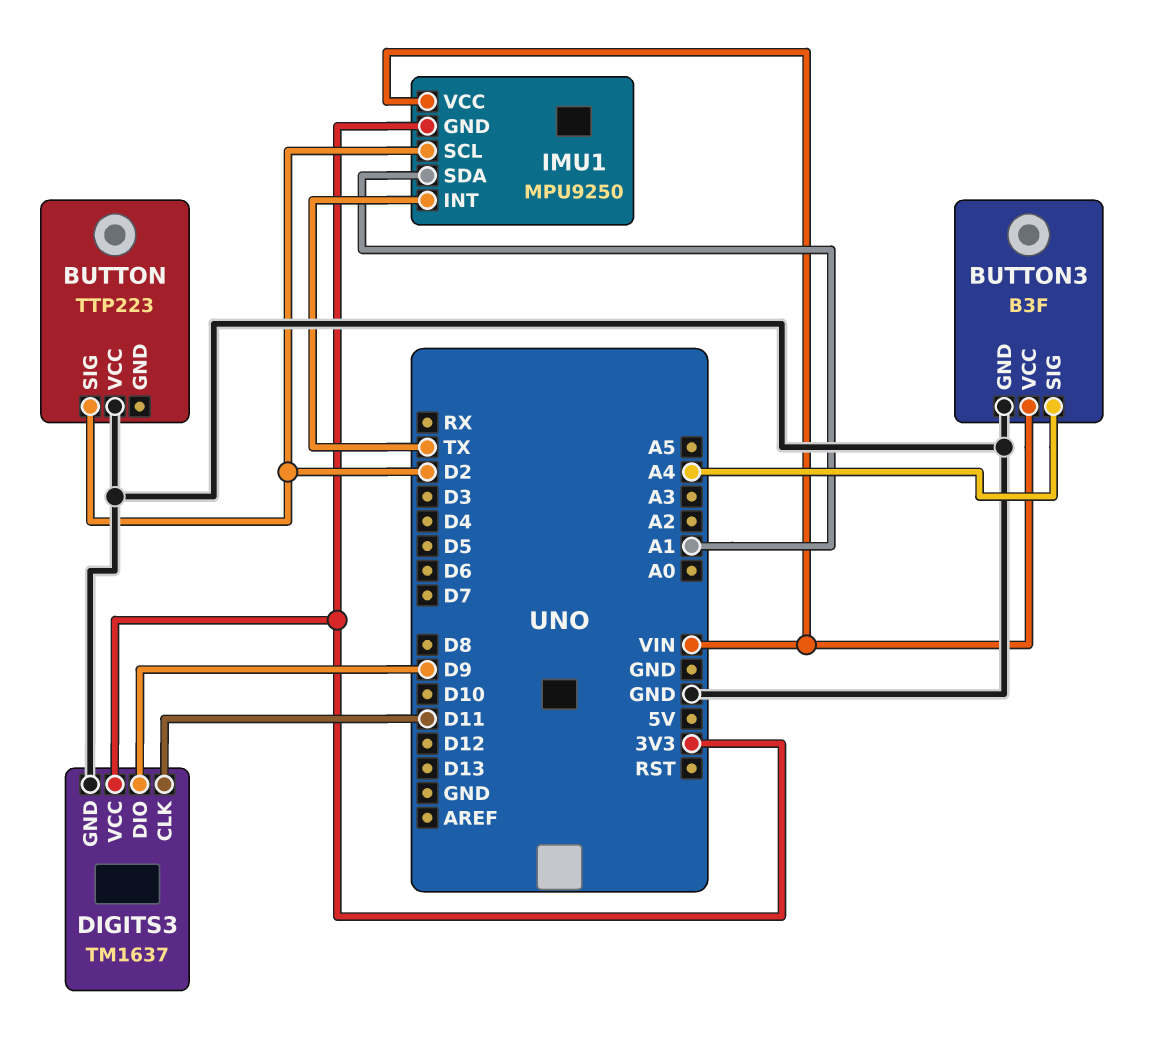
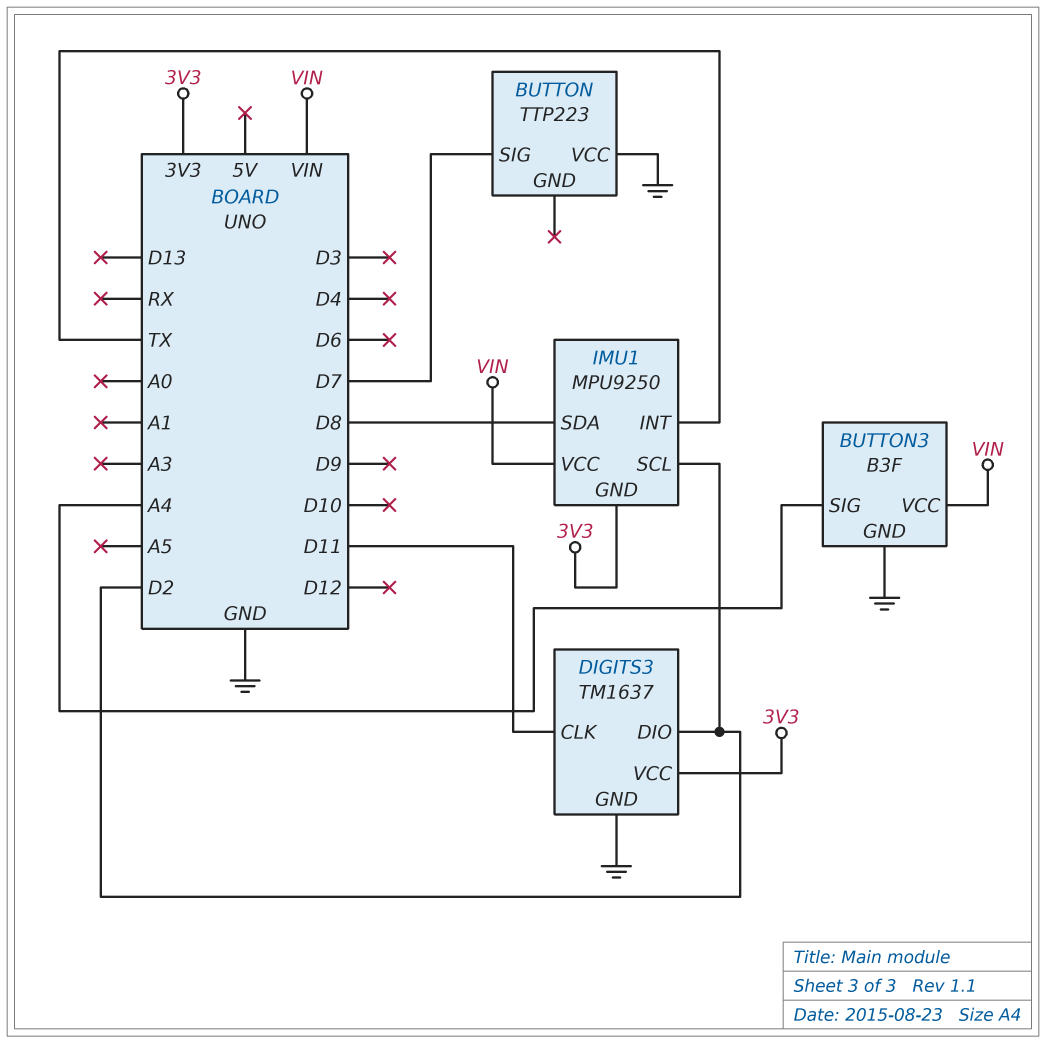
BUTTON pin SIG: D2 -> D7
DIGITS3 pin DIO: D9 -> D2
IMU1 pin SDA: A1 -> D8

